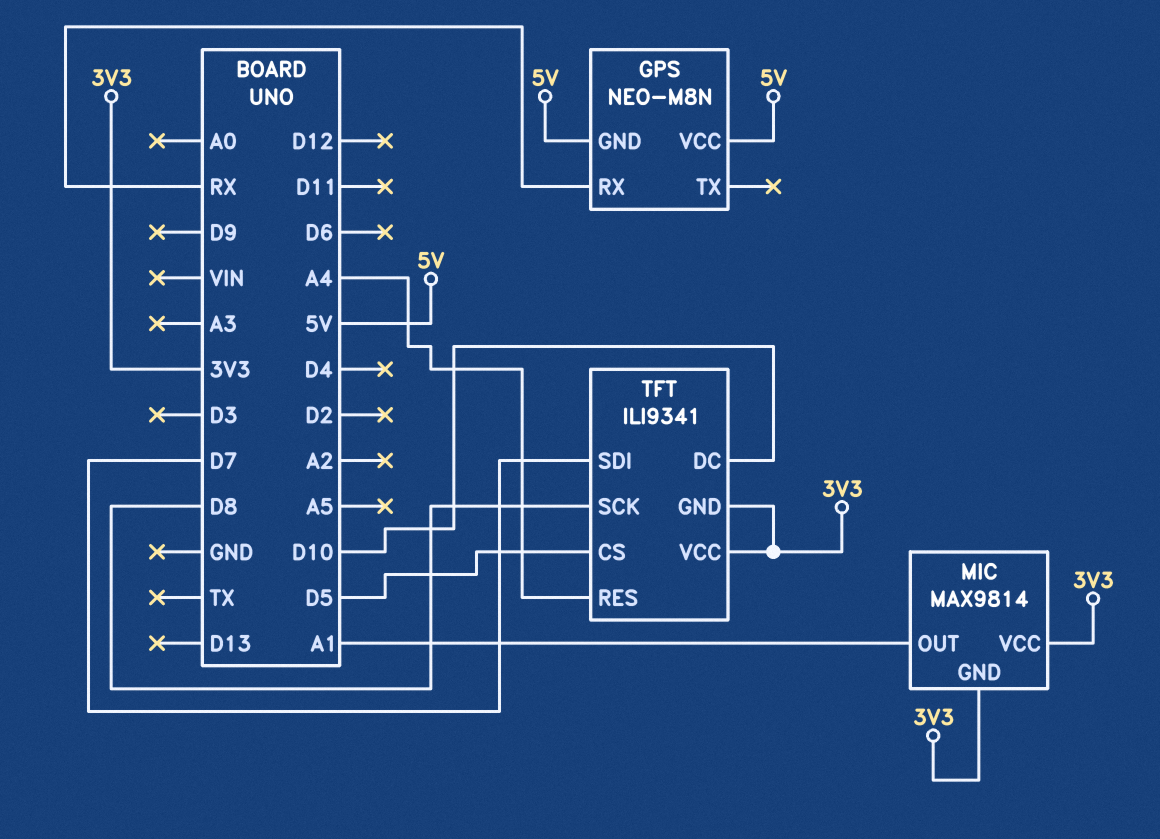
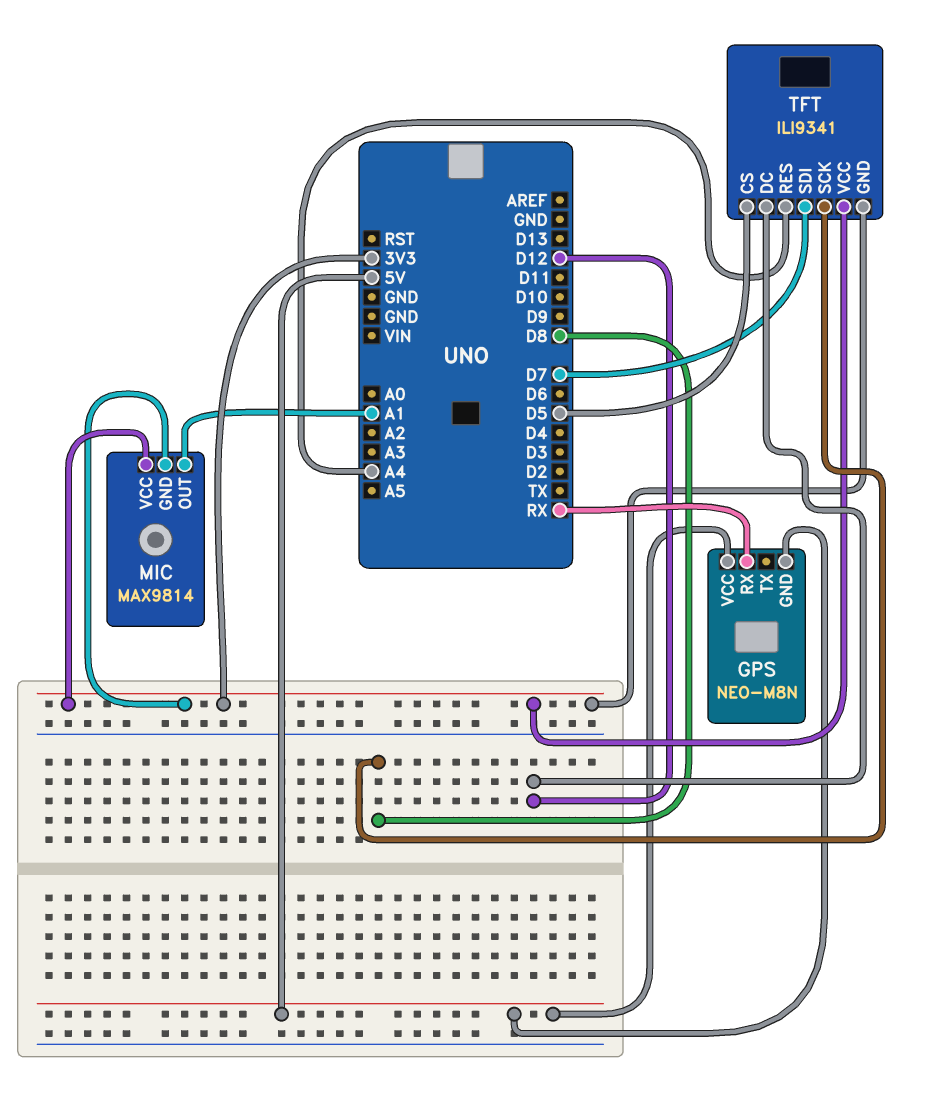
TFT pin DC: D10 -> D12

